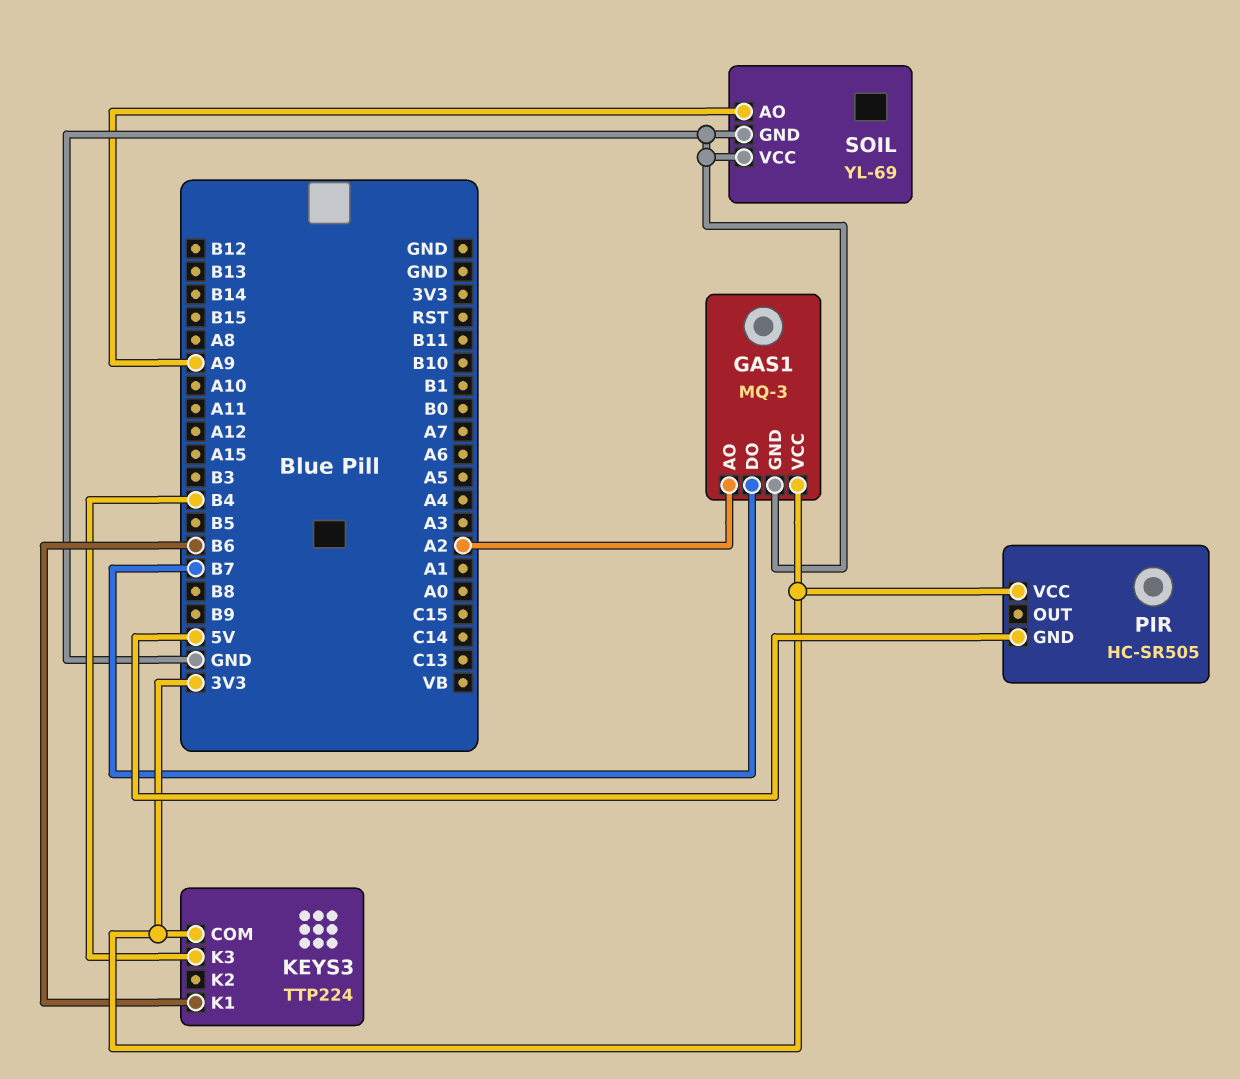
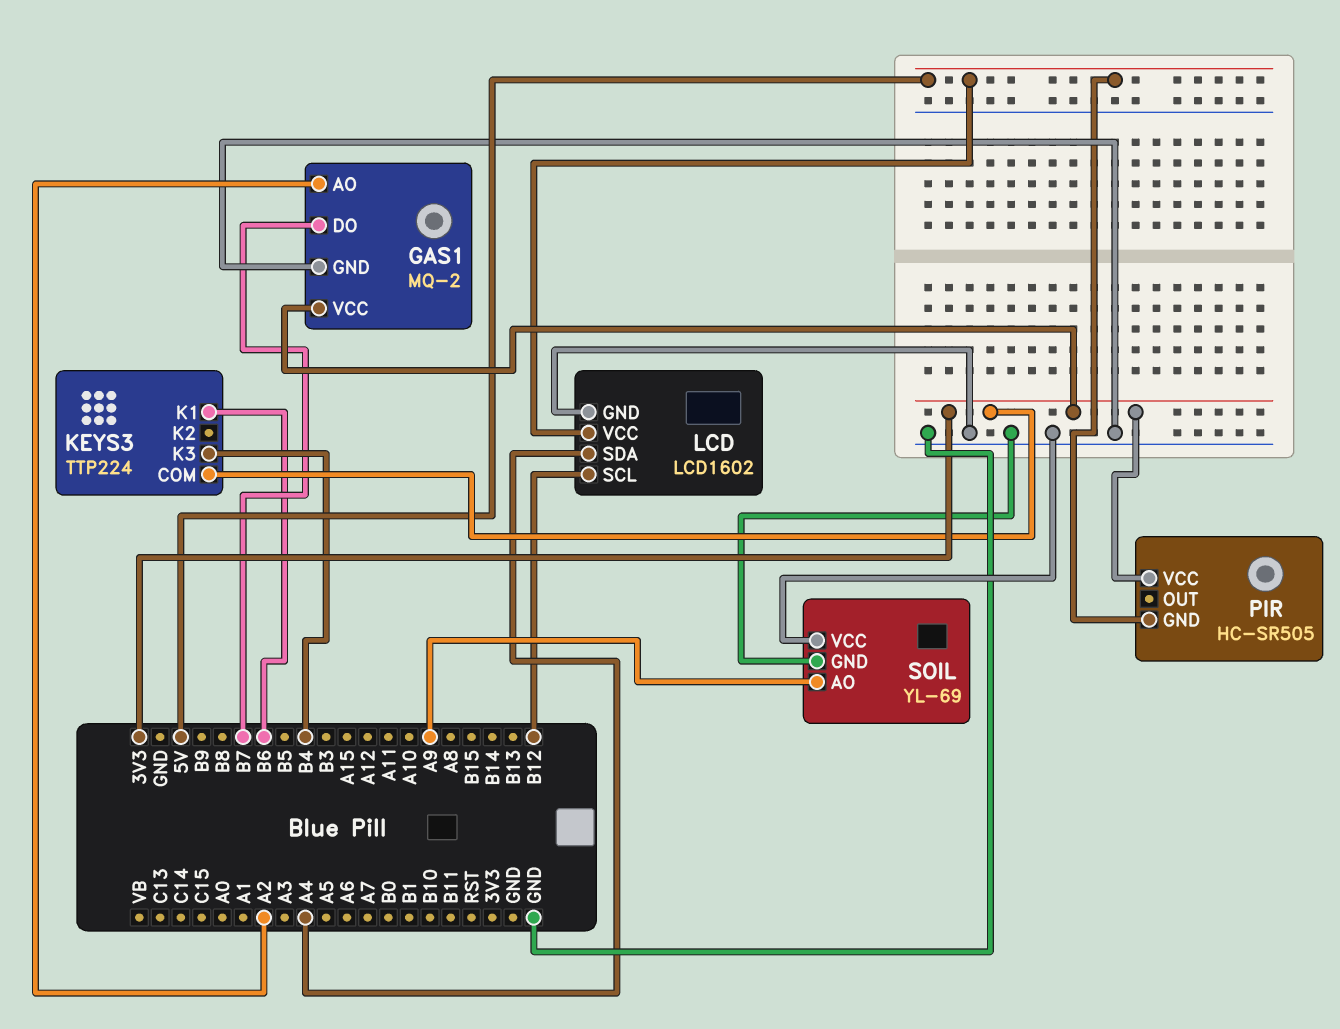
GAS1: MQ-3 -> MQ-2
LCD: none -> LCD1602
LCD pin GND: none -> GND
LCD pin SCL: none -> B12
LCD pin SDA: none -> A4
LCD pin VCC: none -> 5V

